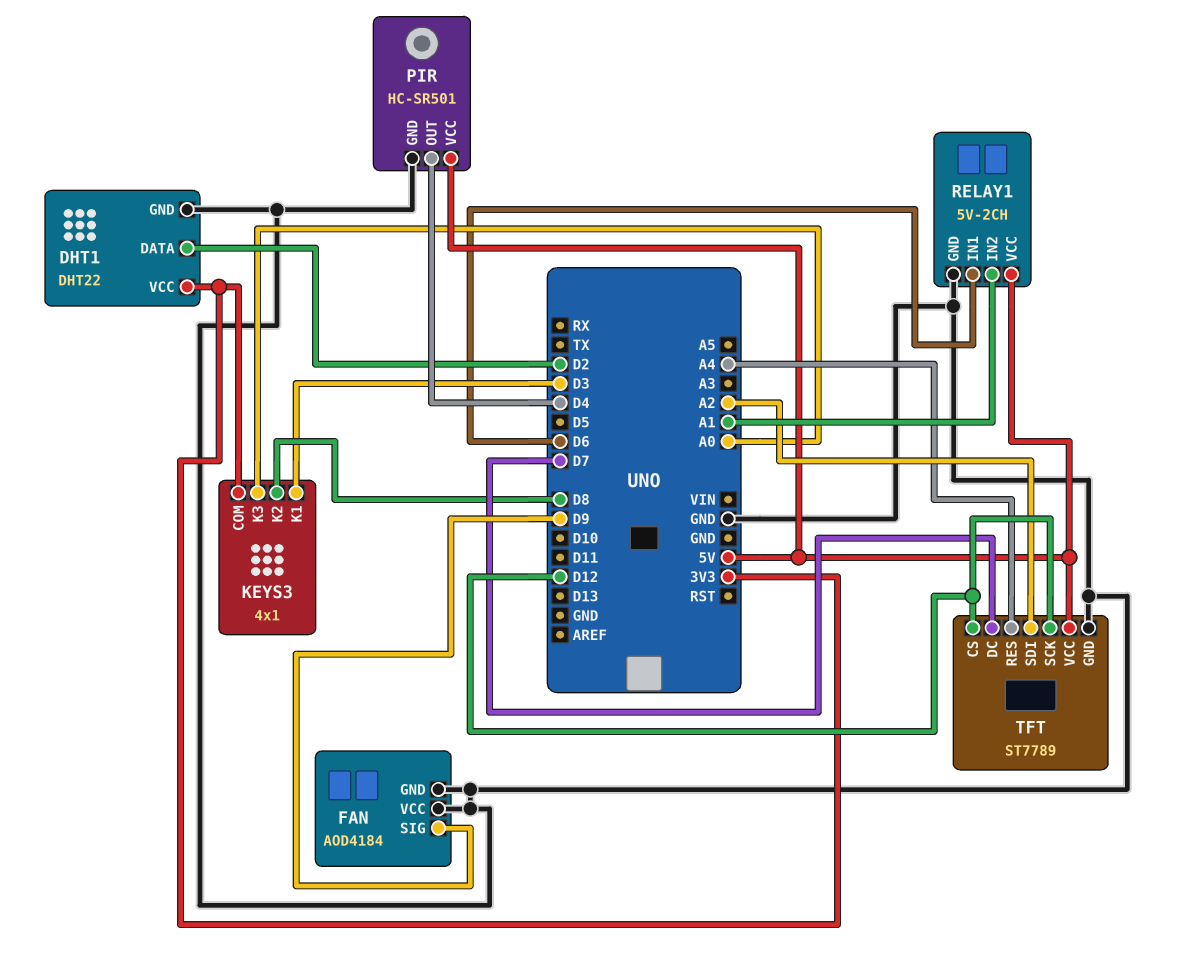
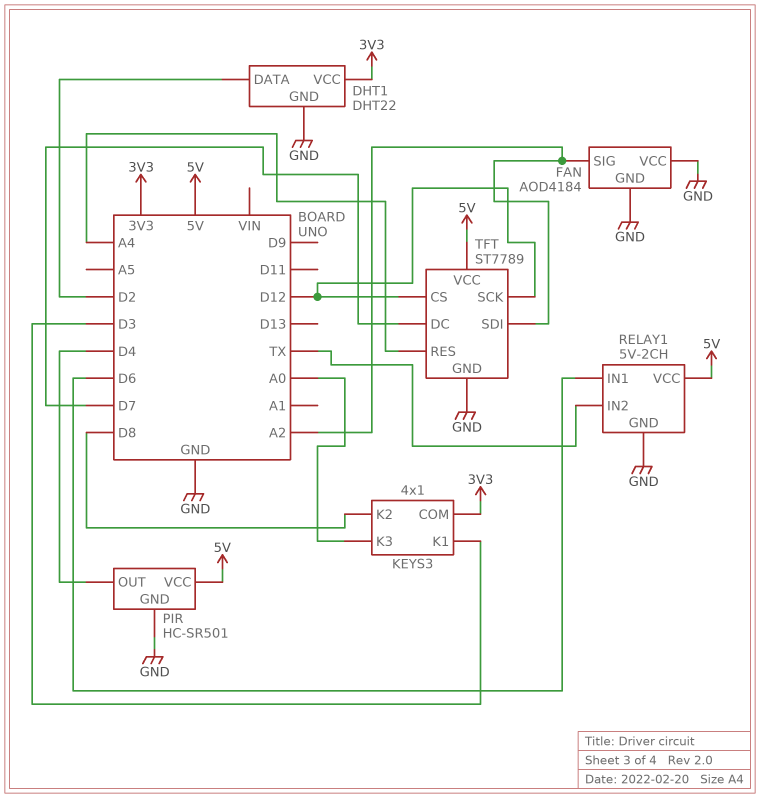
FAN pin SIG: D9 -> A2
RELAY1 pin IN2: A1 -> TX

